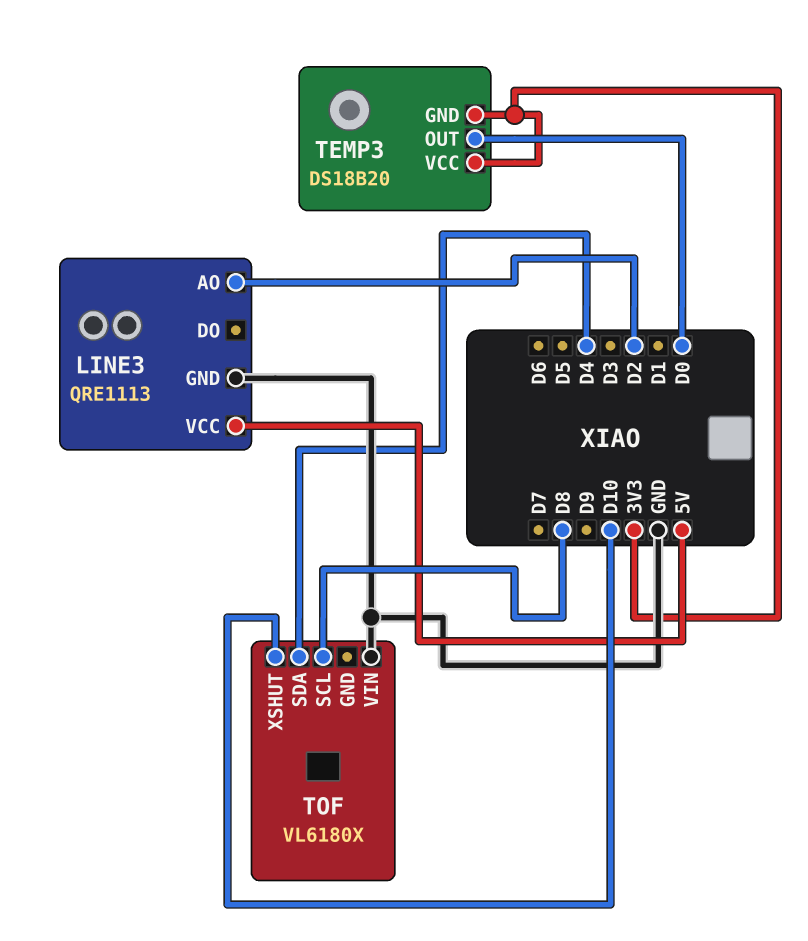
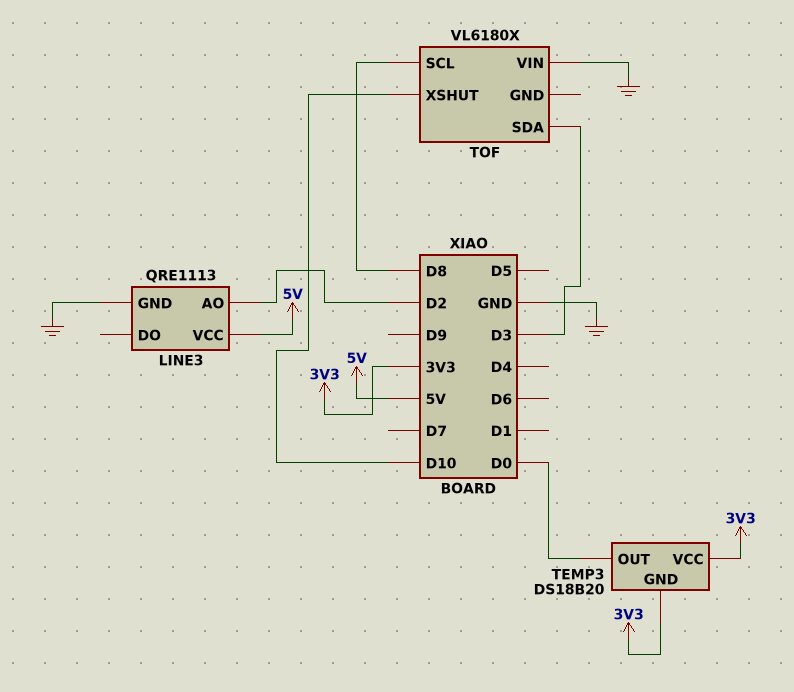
TOF pin SDA: D4 -> D3

